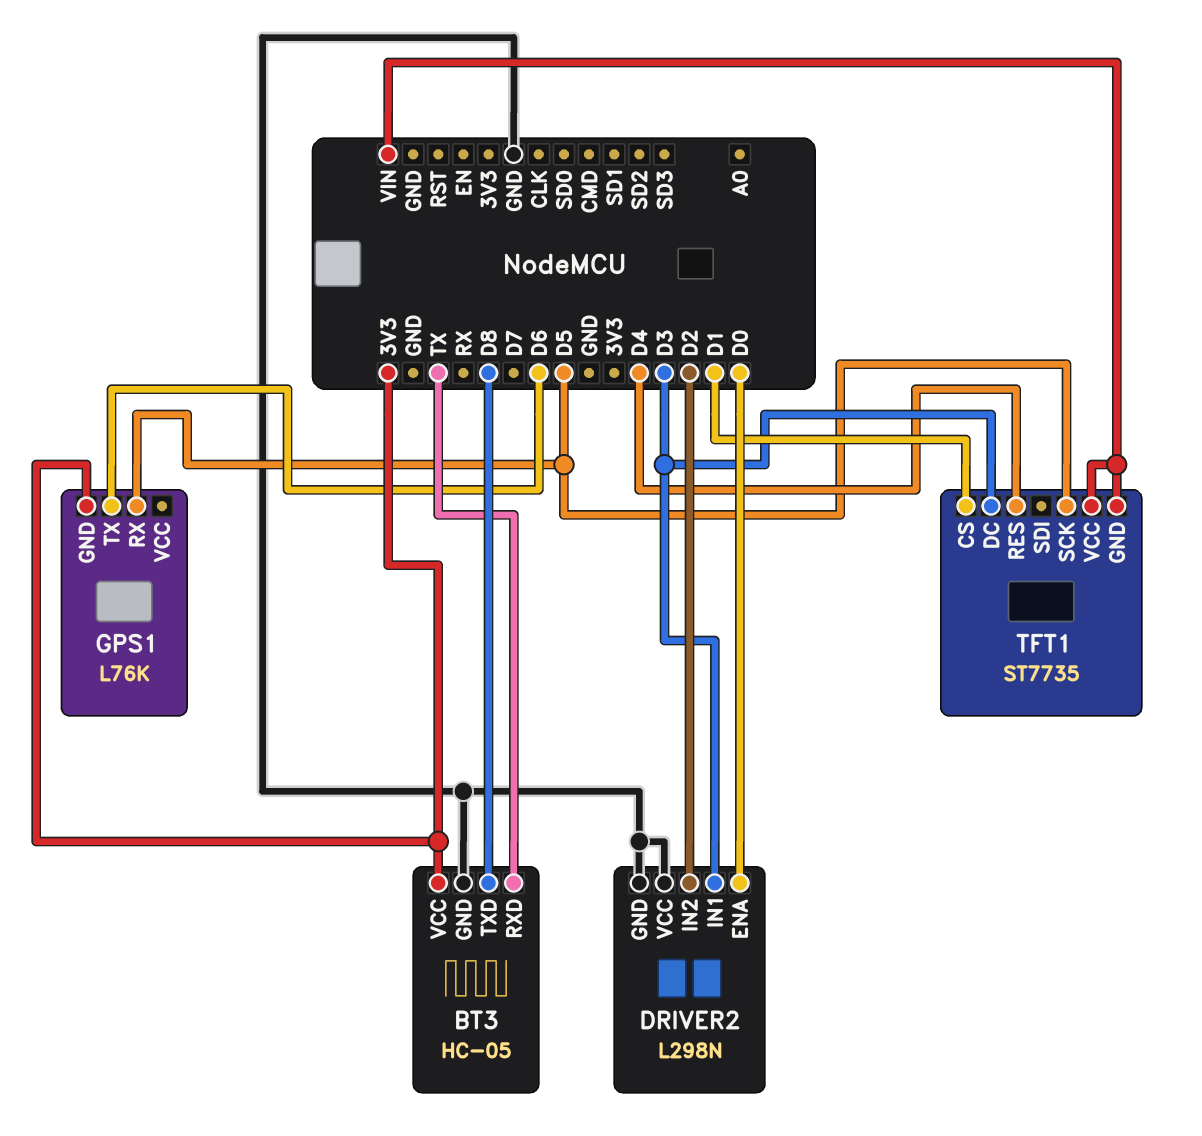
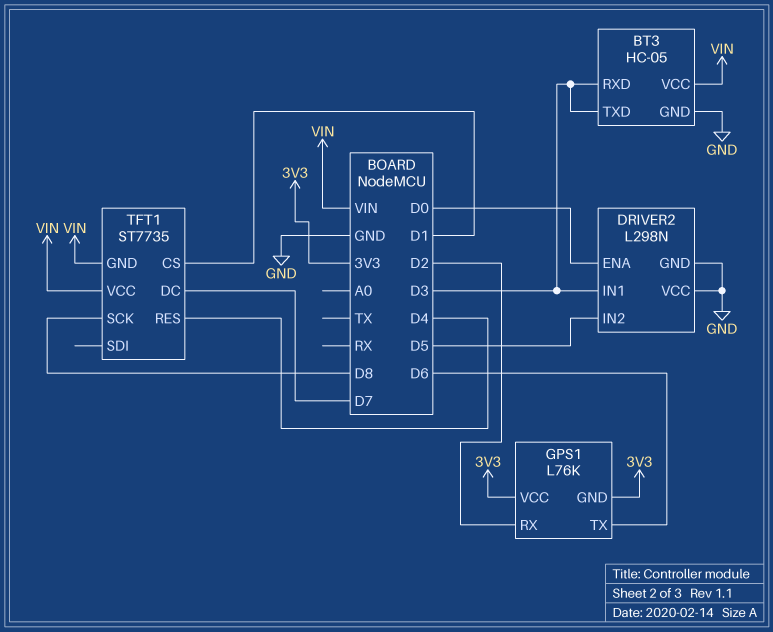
BT3 pin RXD: TX -> D3
BT3 pin TXD: D8 -> D3
BT3 pin VCC: 3V3 -> VIN
DRIVER2 pin IN2: D2 -> D5
GPS1 pin RX: D5 -> D2
GPS1 pin VCC: none -> 3V3
TFT1 pin DC: D3 -> D7
TFT1 pin SCK: D5 -> D8

